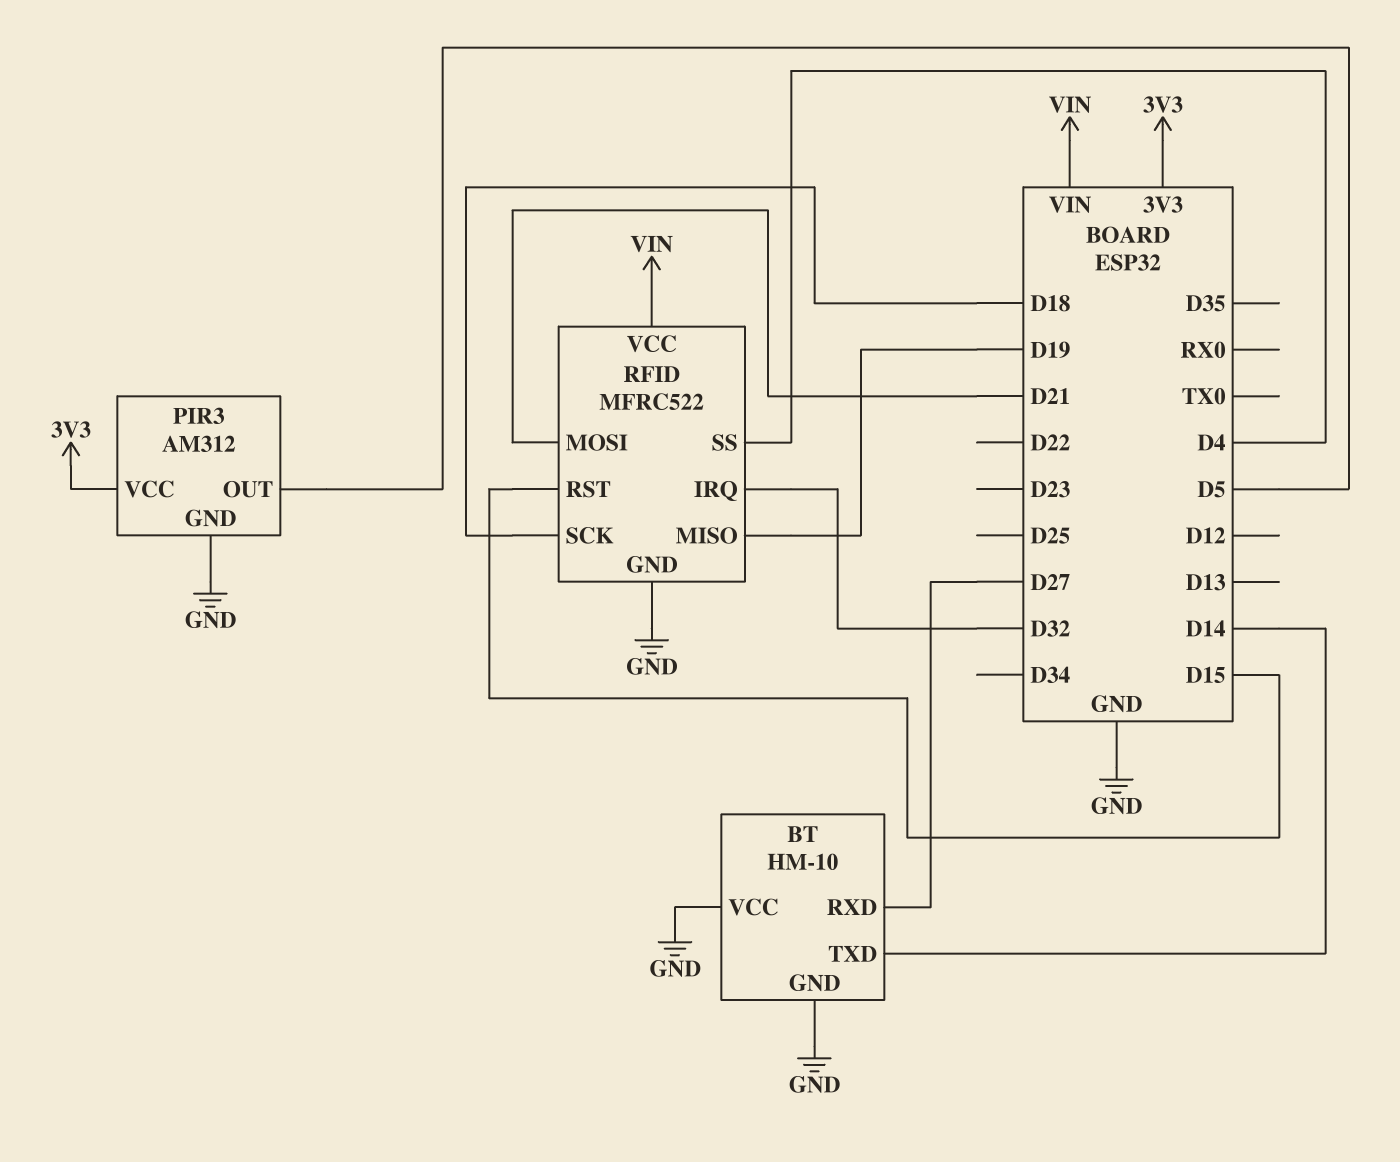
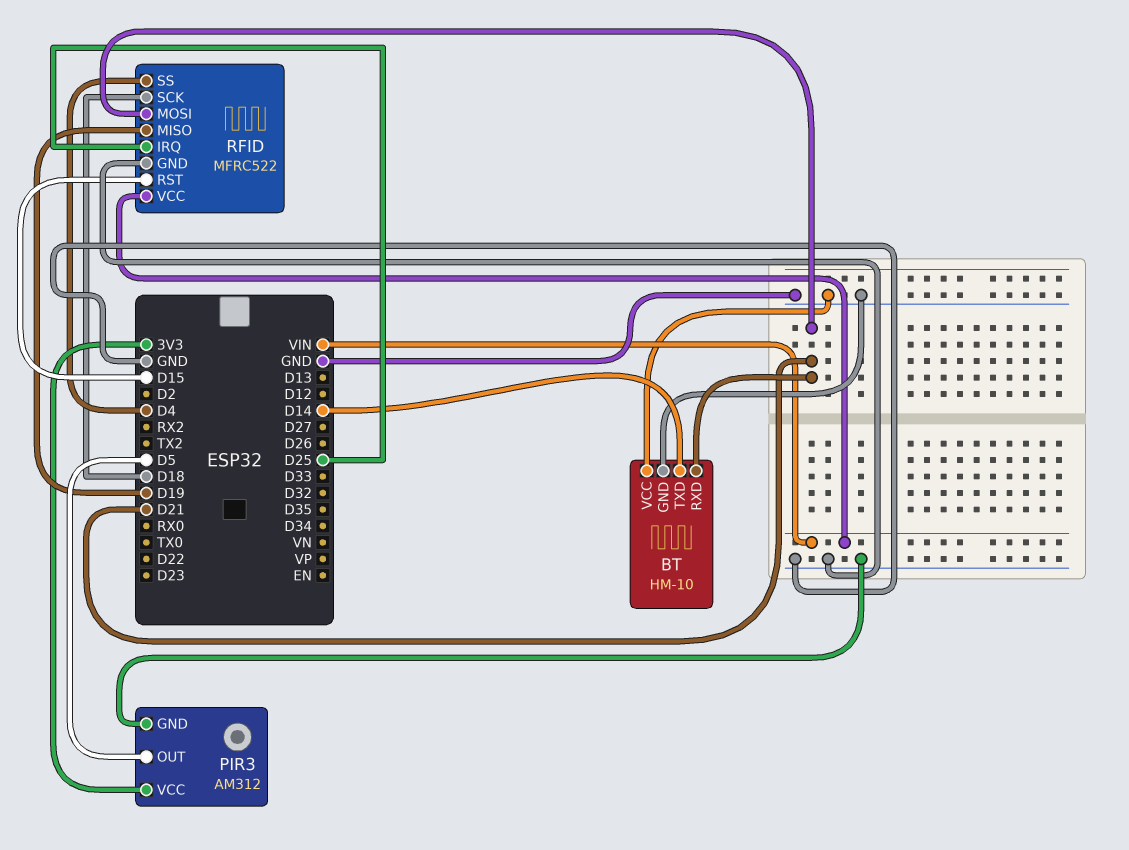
BT pin RXD: D27 -> D21
RFID pin IRQ: D32 -> D25

